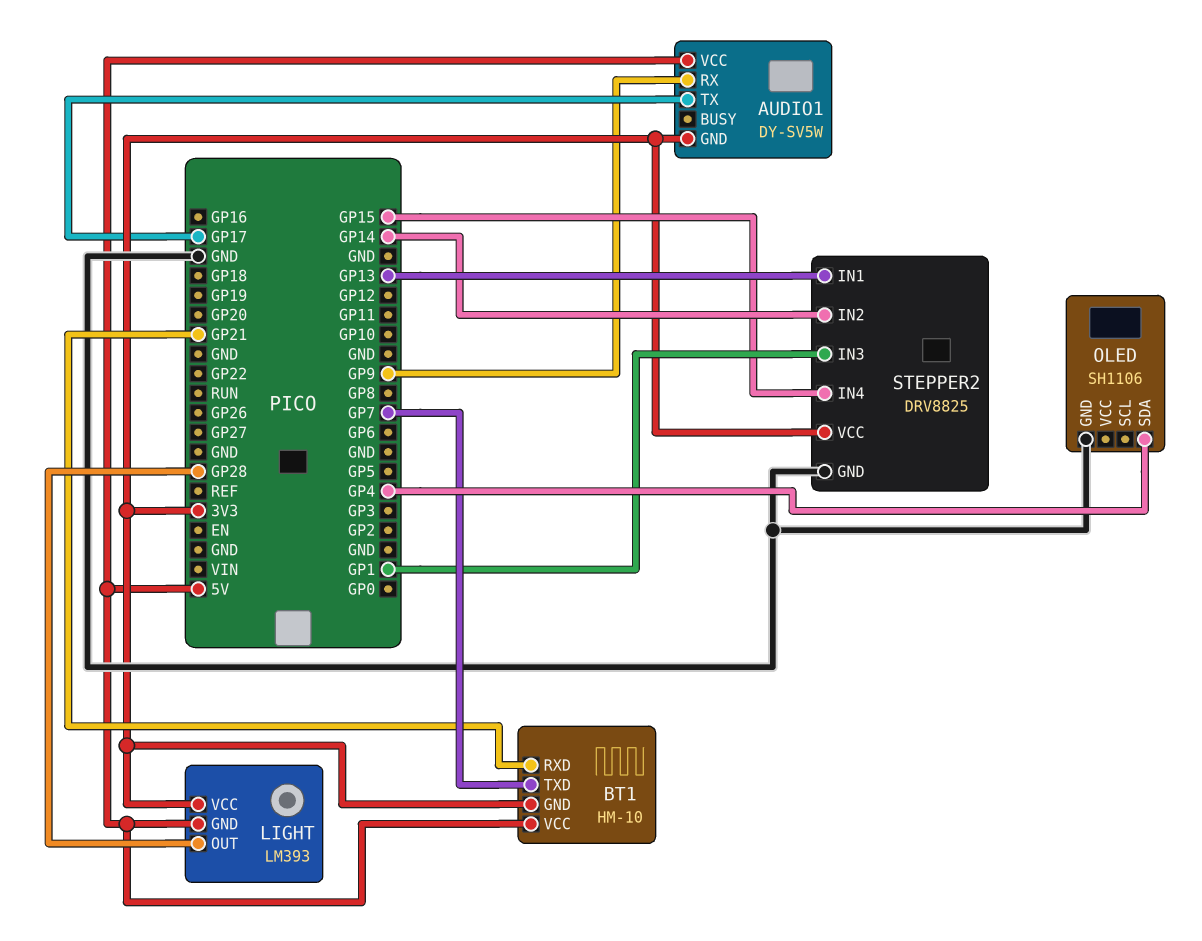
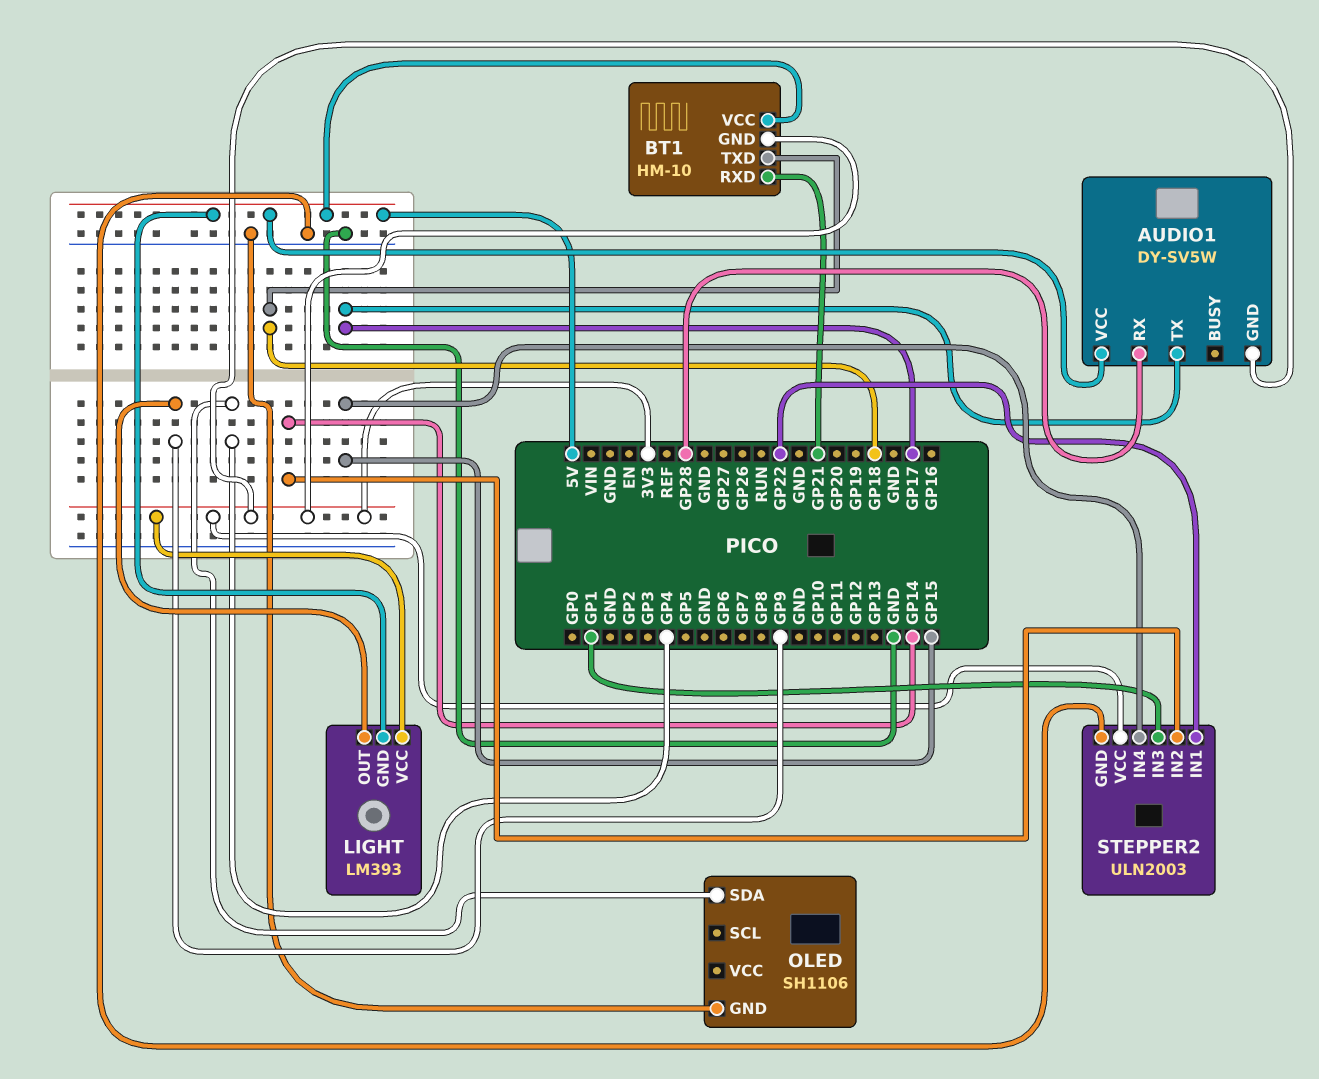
AUDIO1 pin RX: GP9 -> GP28
BT1 pin TXD: GP7 -> GP18
LIGHT pin OUT: GP28 -> GP9
STEPPER2: DRV8825 -> ULN2003
STEPPER2 pin IN1: GP13 -> GP22

